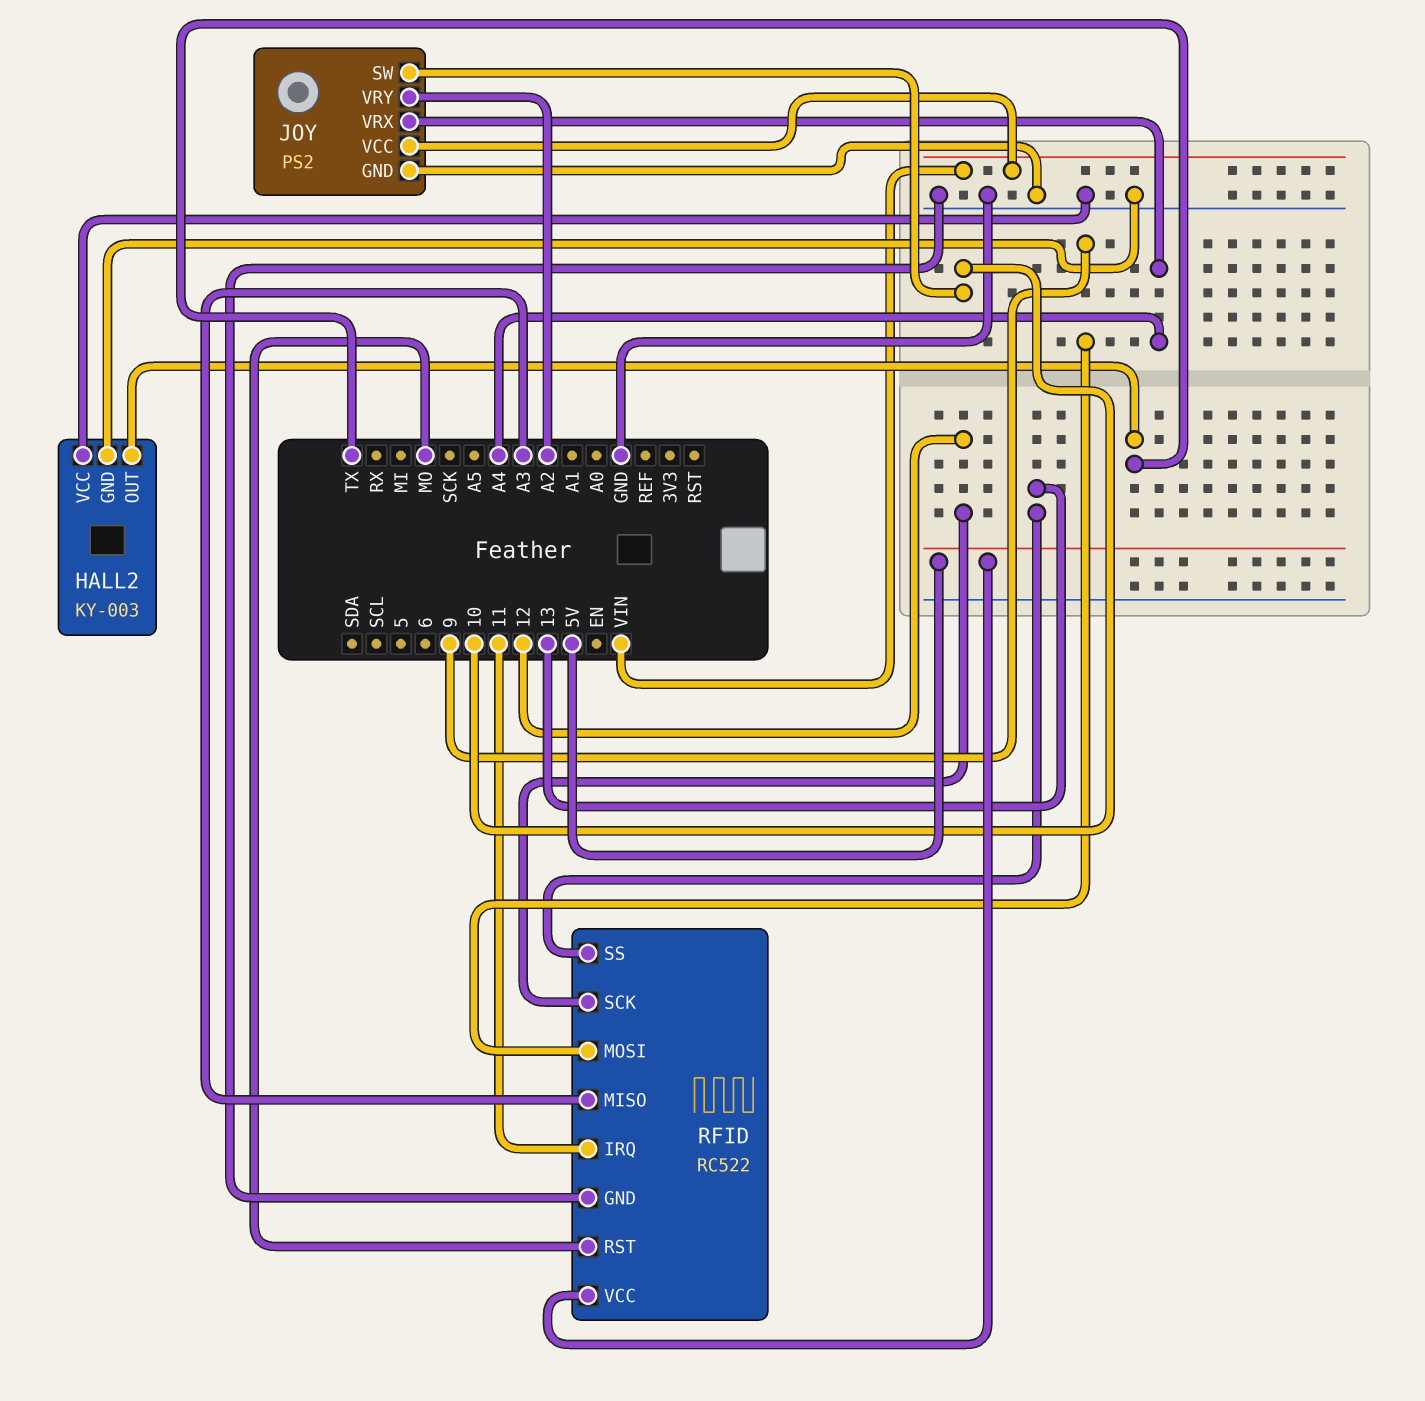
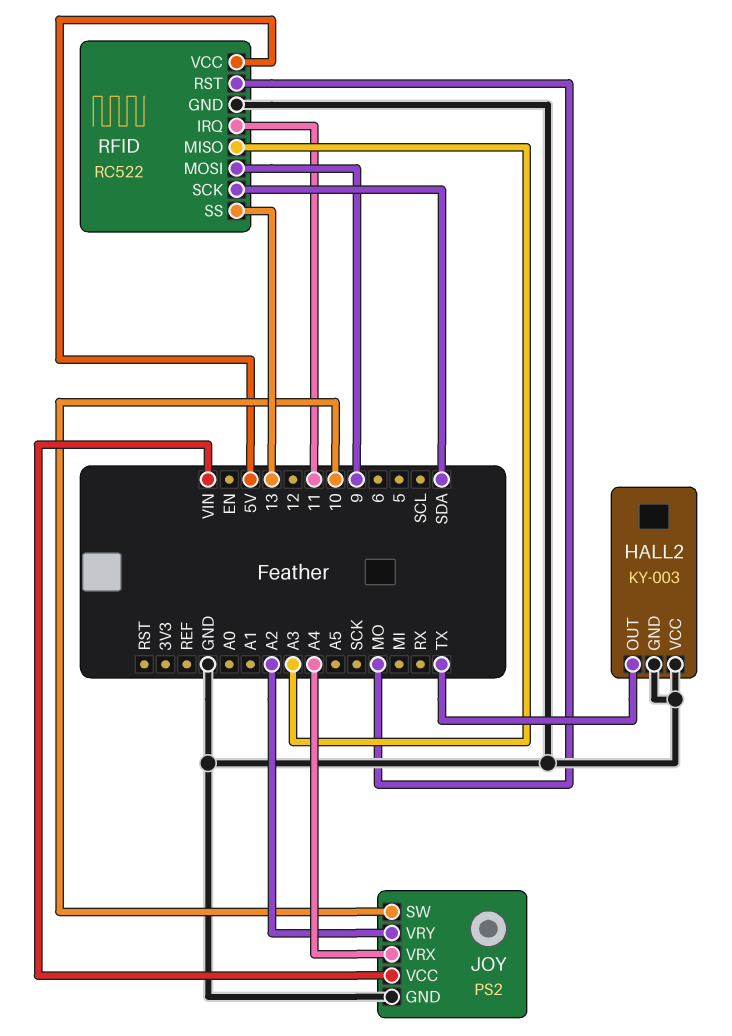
RFID pin SCK: 12 -> SDA

